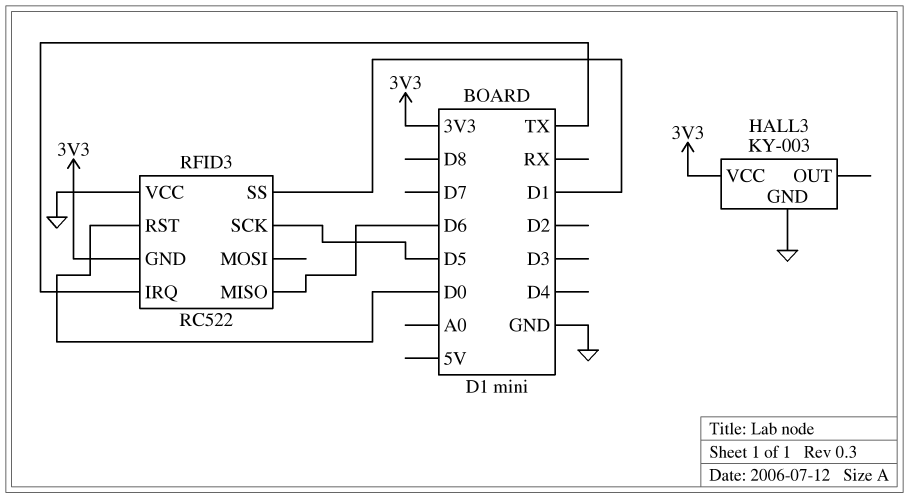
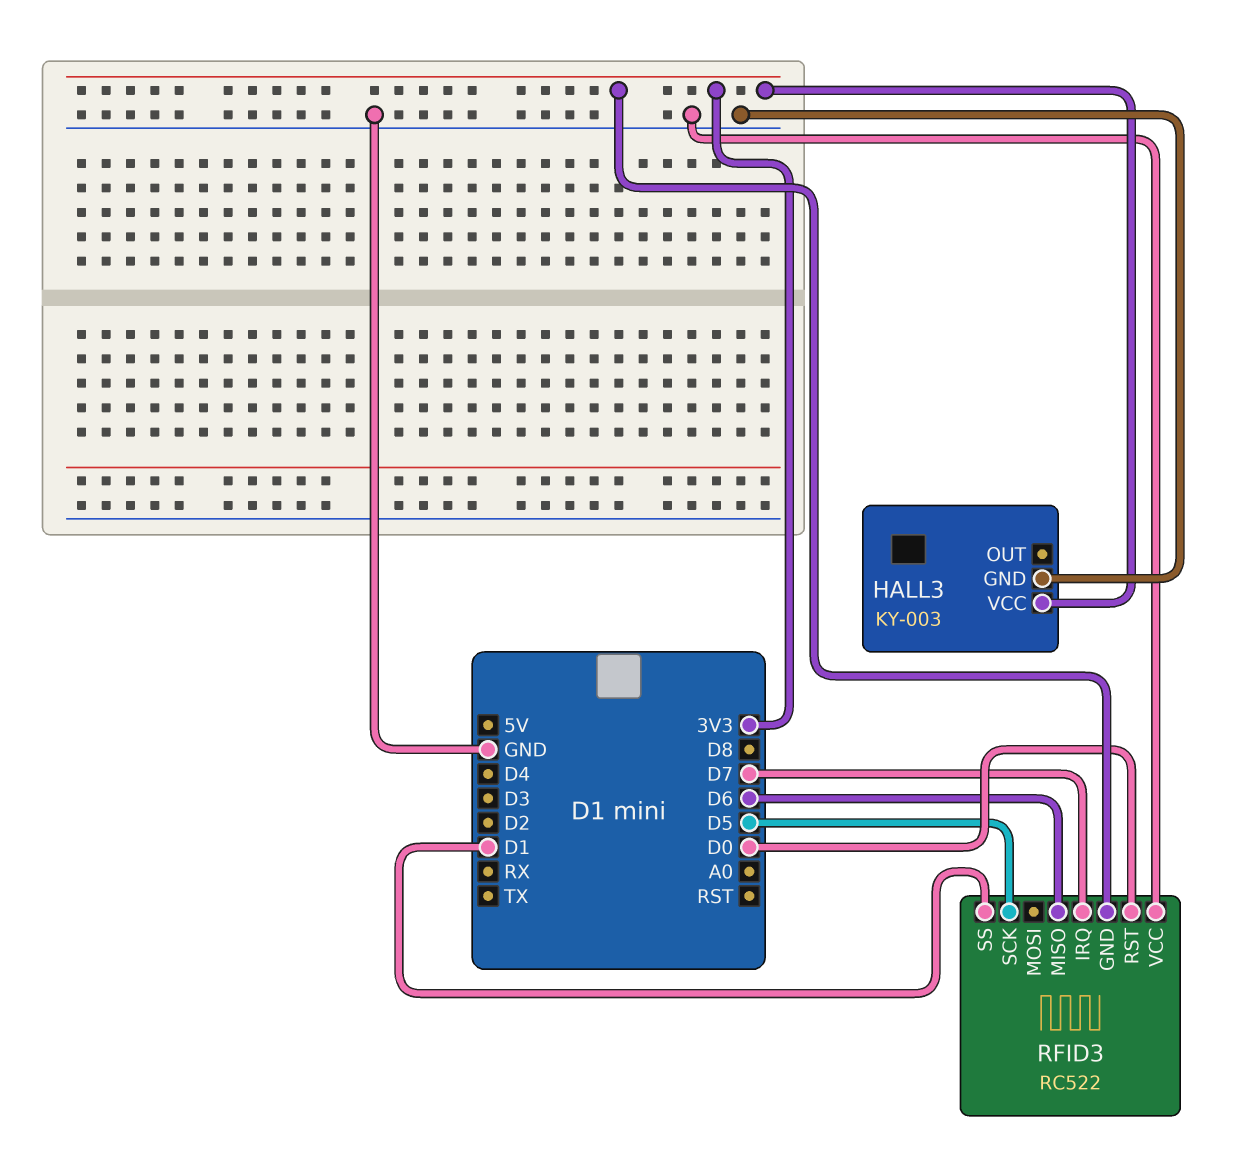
RFID3 pin IRQ: TX -> D7

